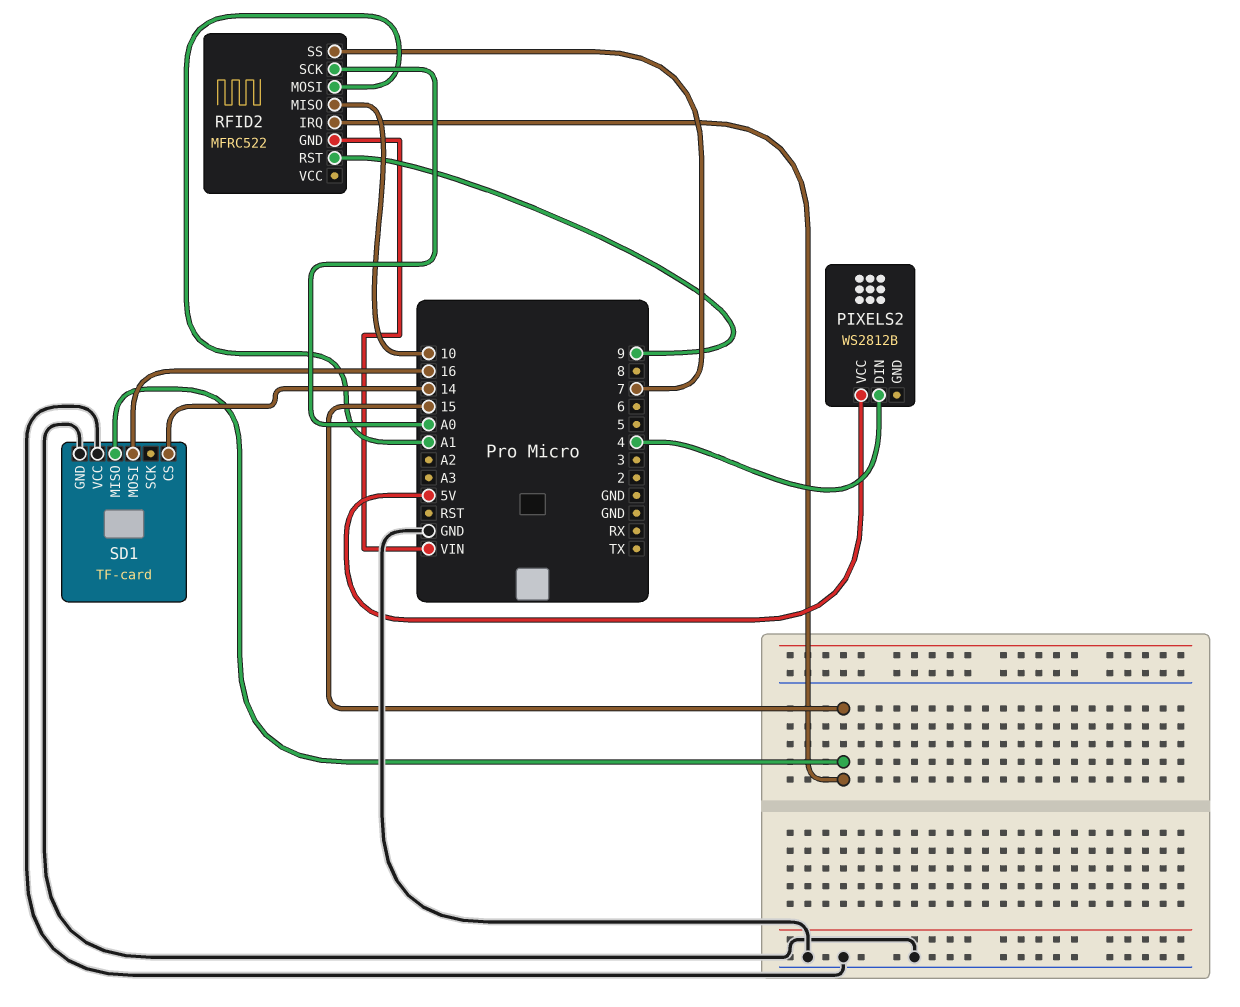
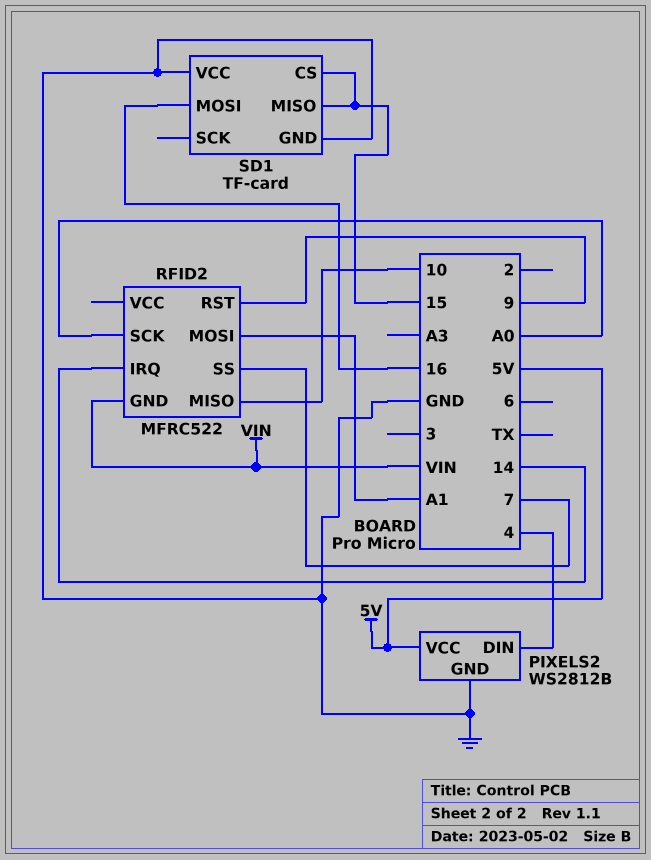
PIXELS2 pin GND: none -> GND
RFID2 pin IRQ: 15 -> 14
SD1 pin CS: 14 -> 15

